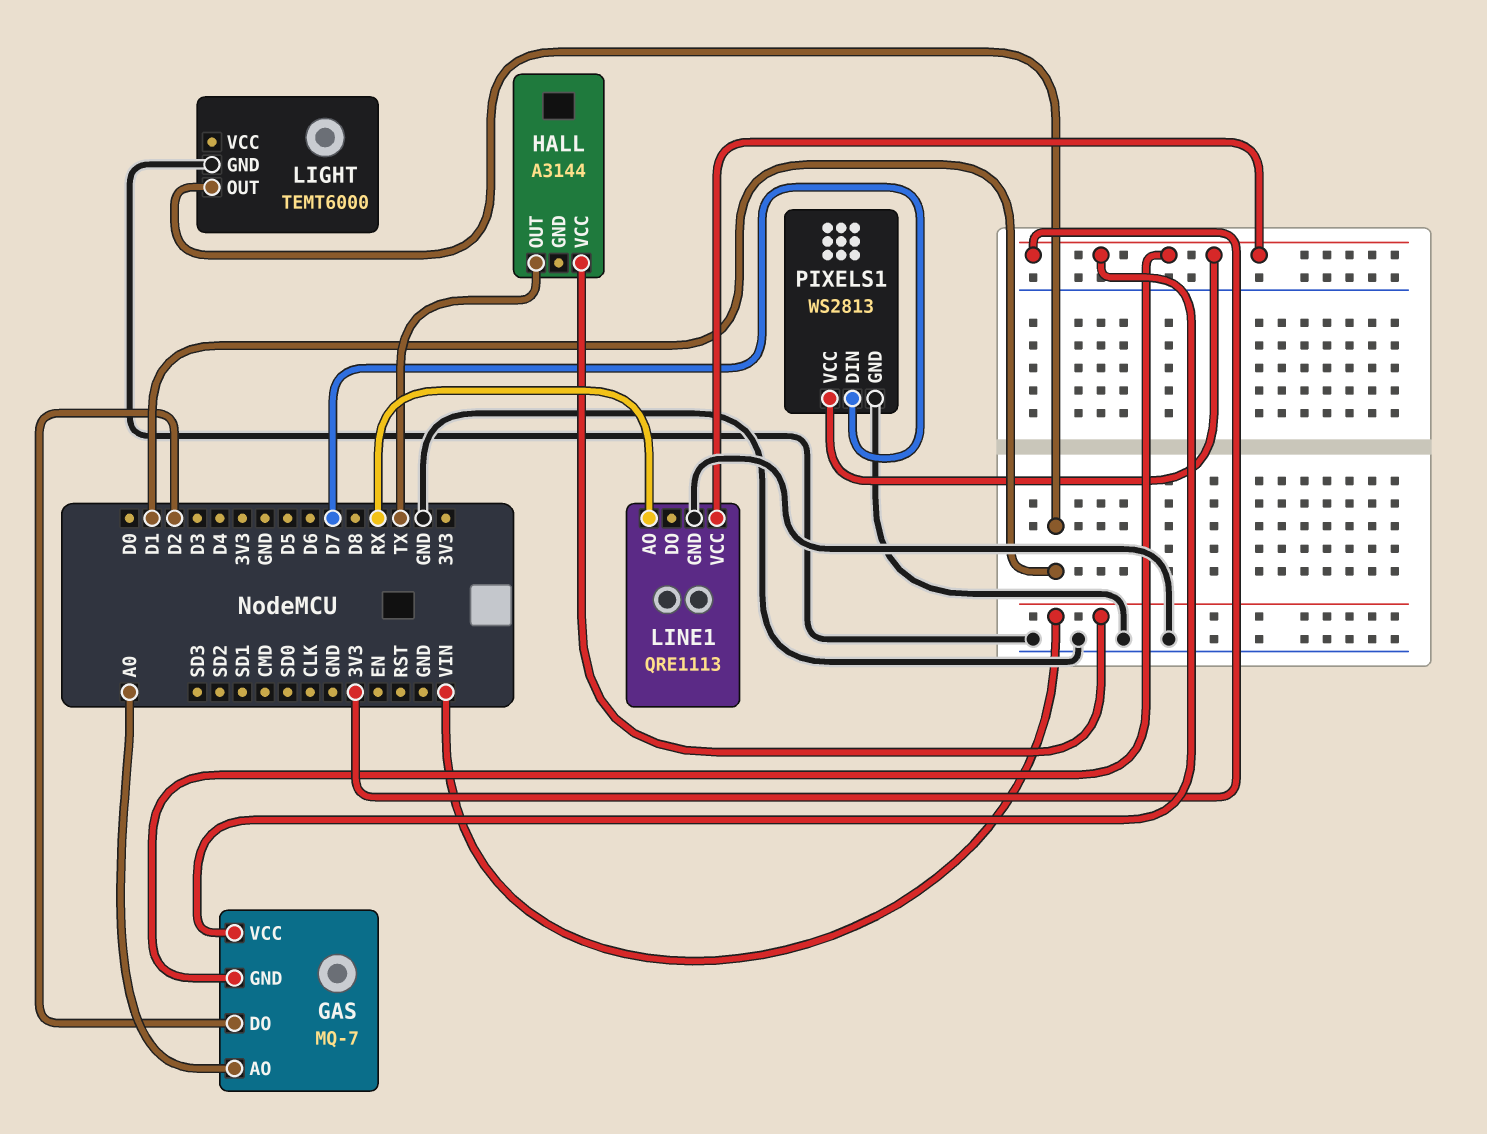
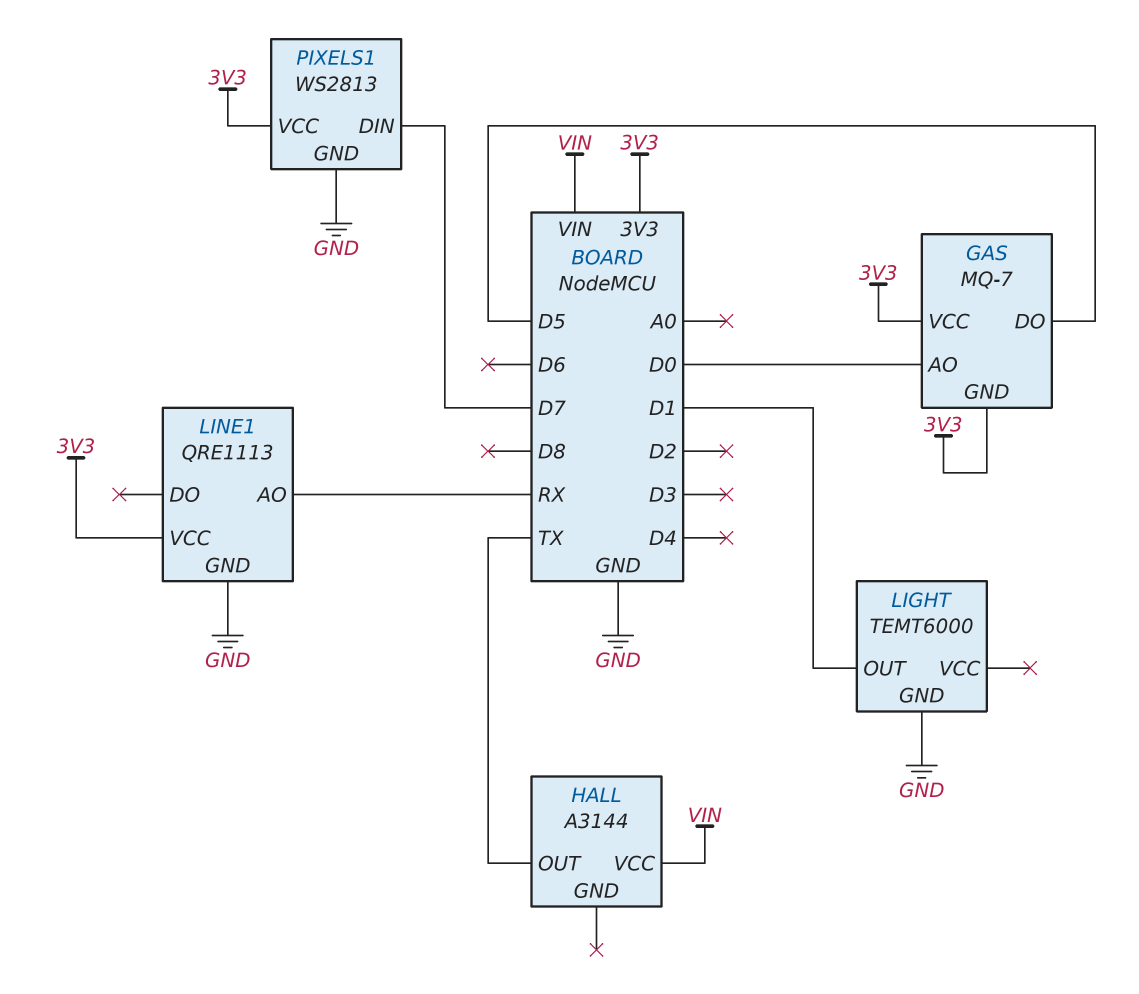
GAS pin AO: A0 -> D0
GAS pin DO: D2 -> D5

